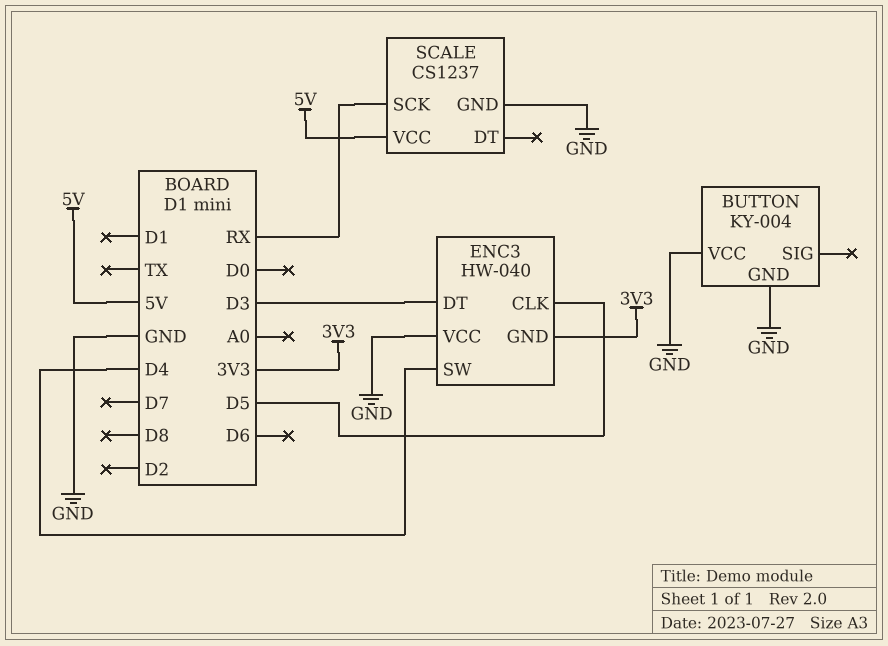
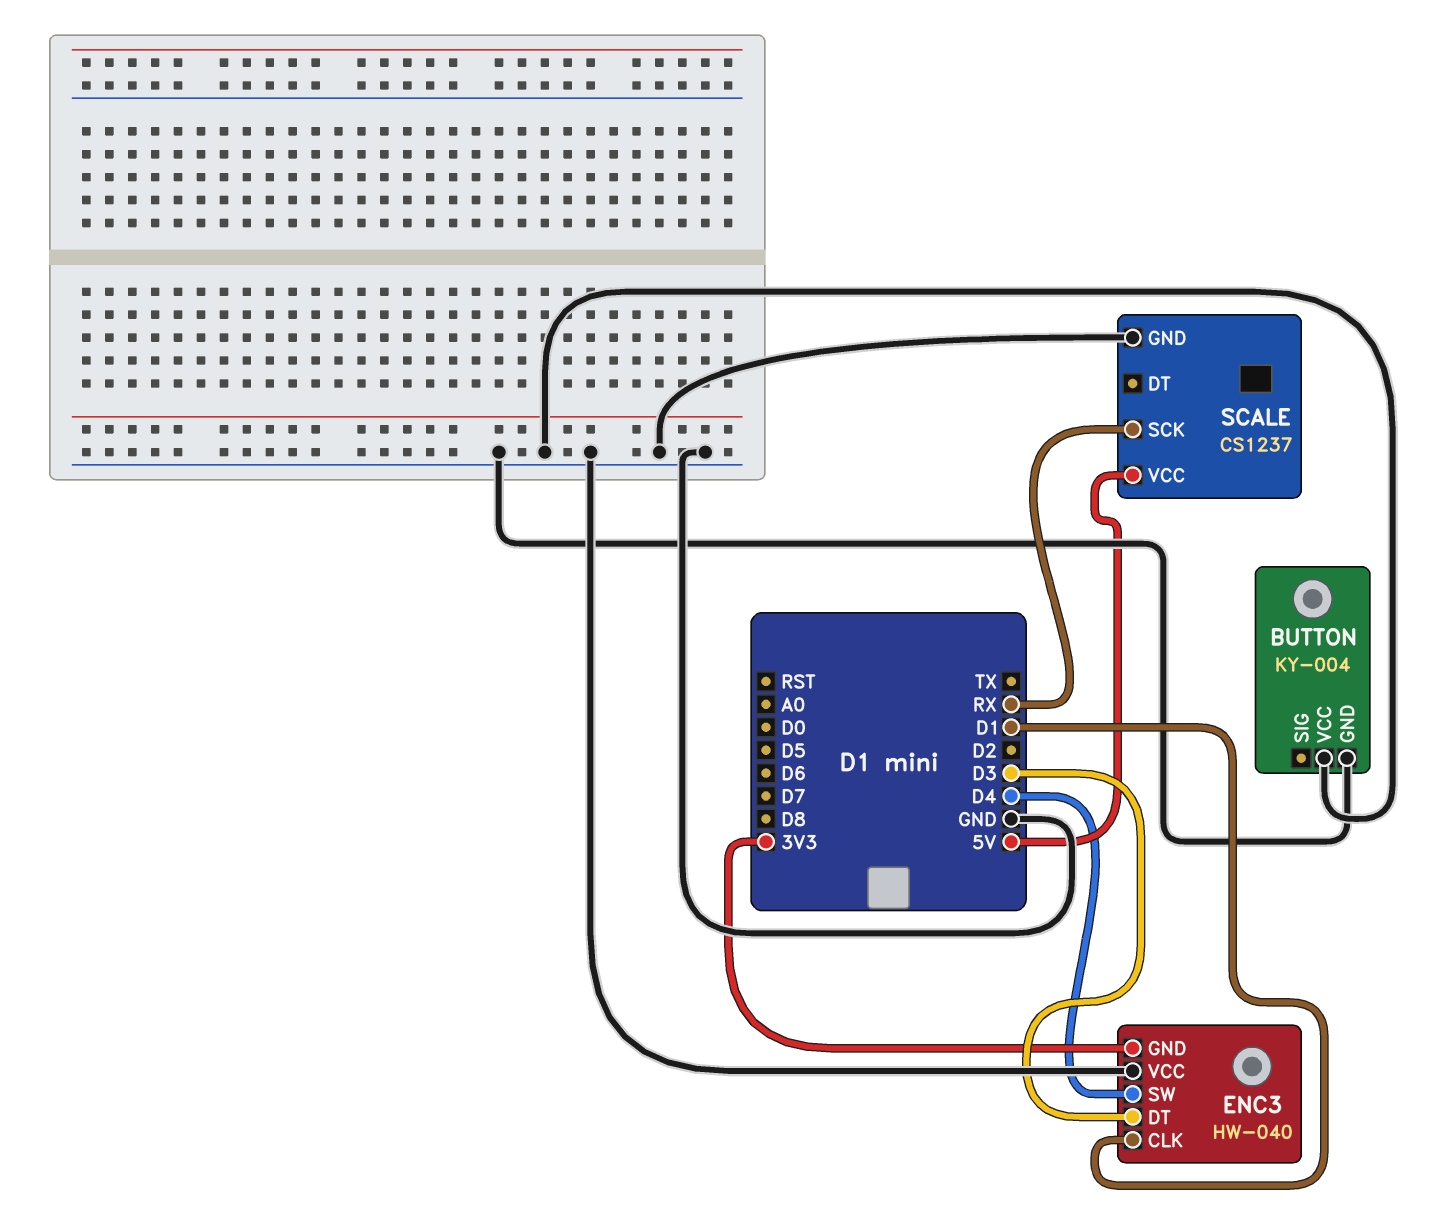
ENC3 pin CLK: D5 -> D1

